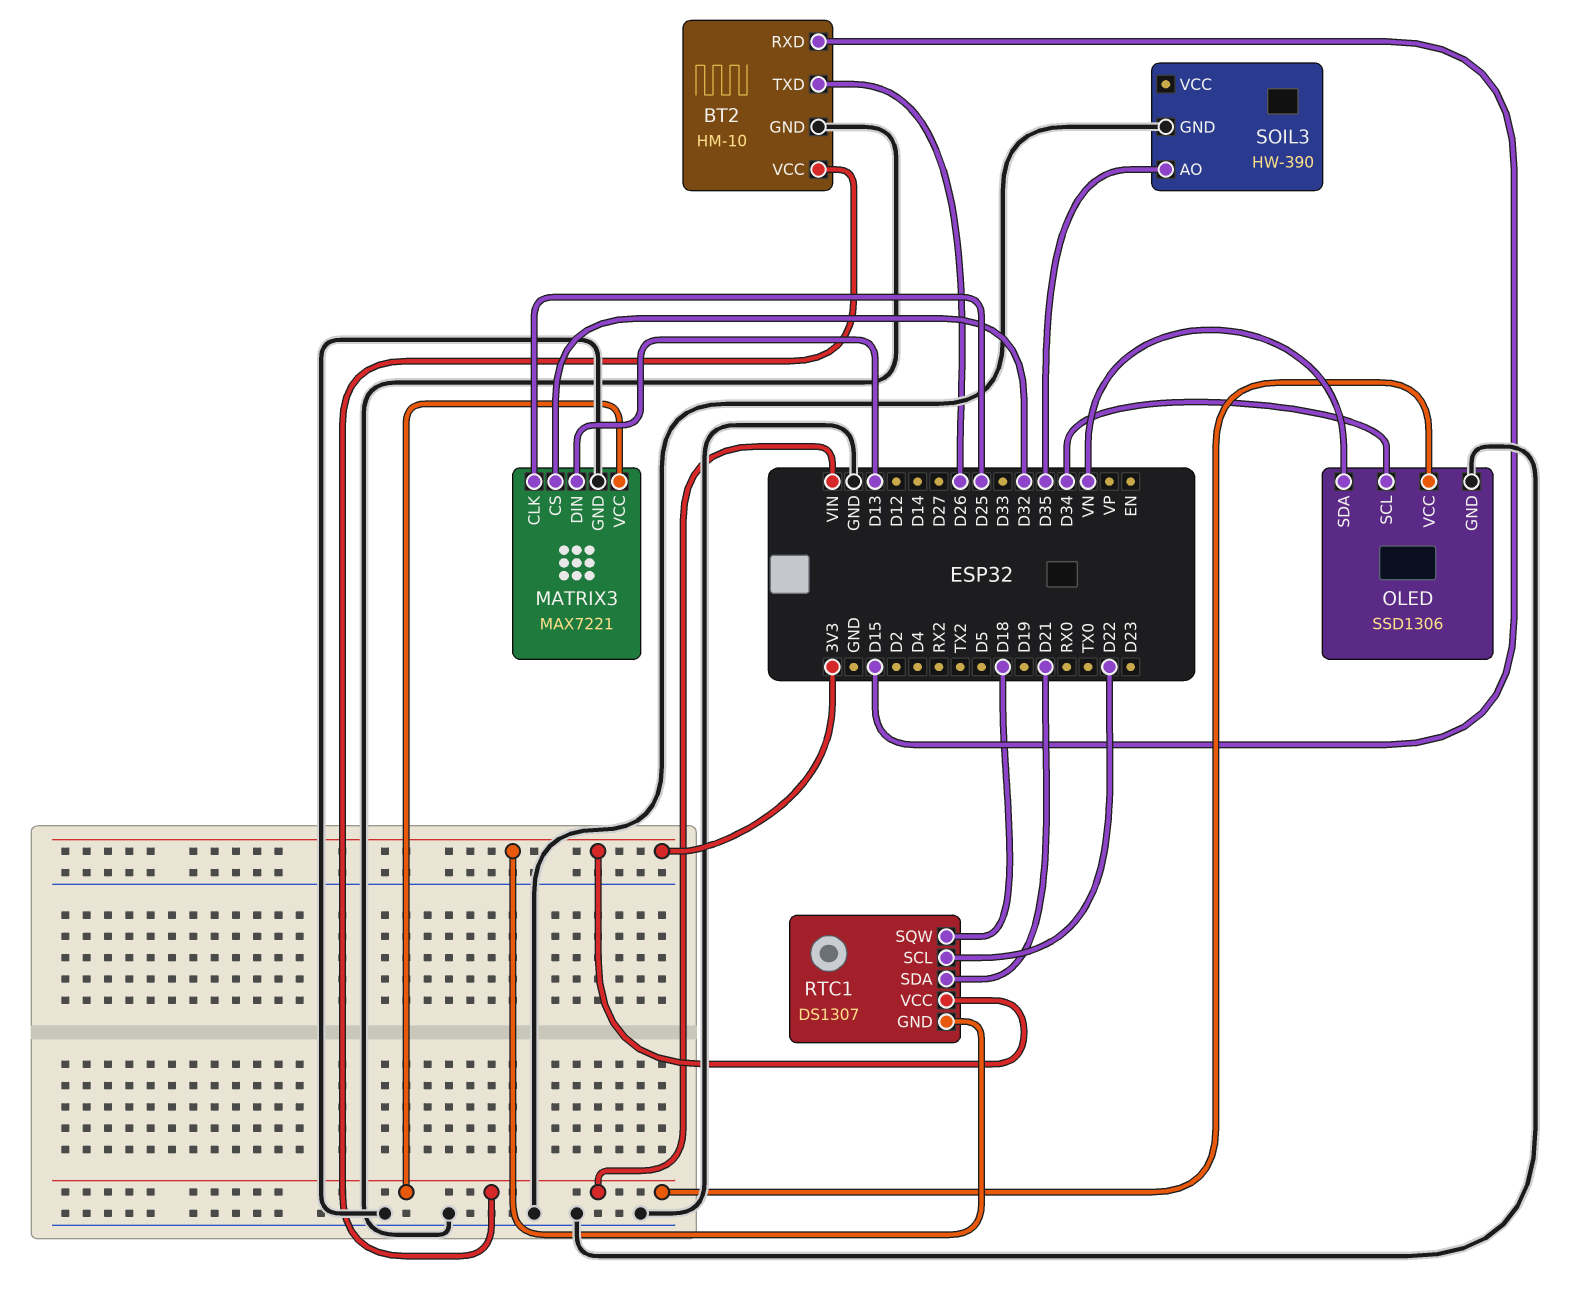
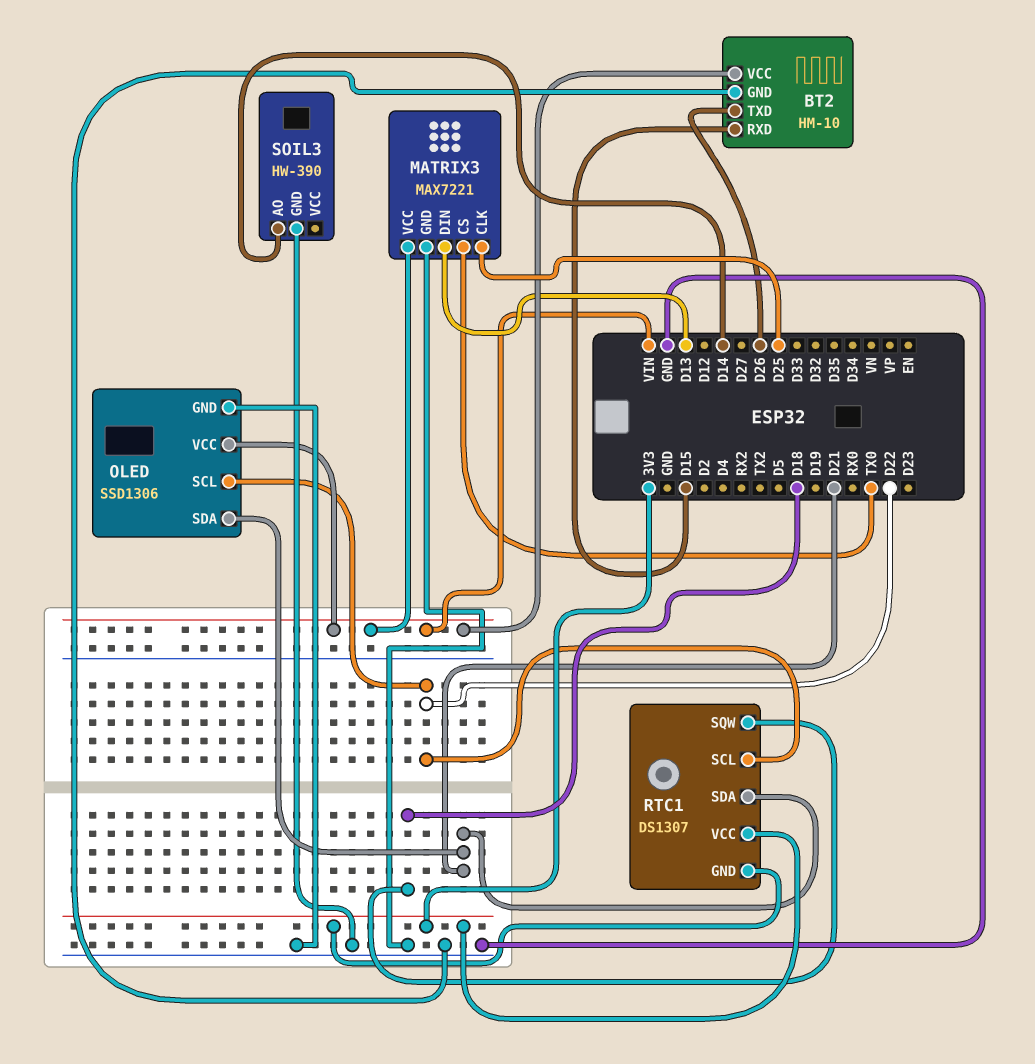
MATRIX3 pin CS: D32 -> TX0
OLED pin SCL: D34 -> D22
OLED pin SDA: VN -> D21
SOIL3 pin AO: D35 -> D14

